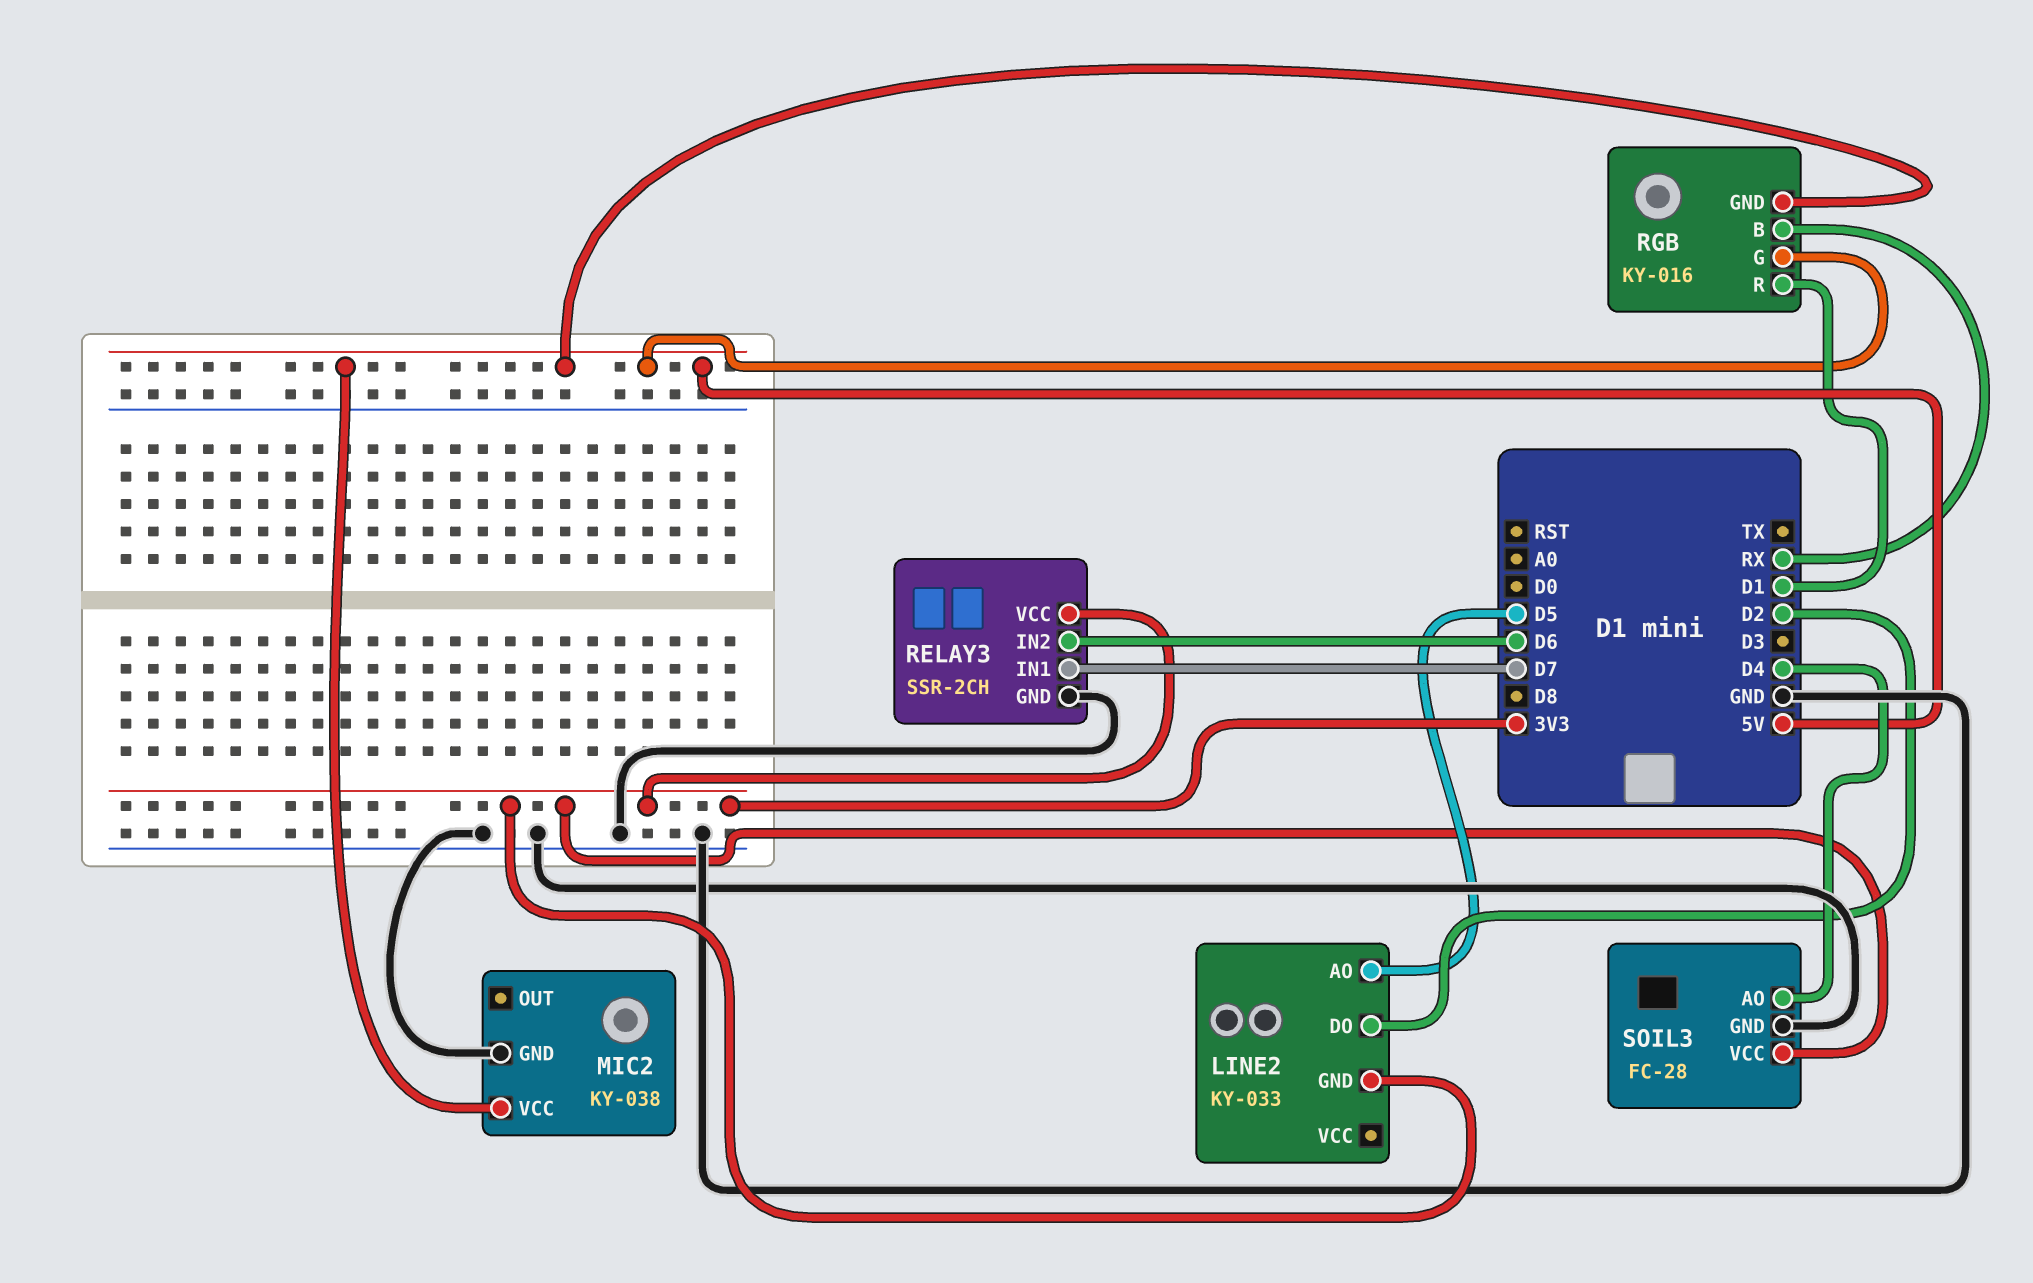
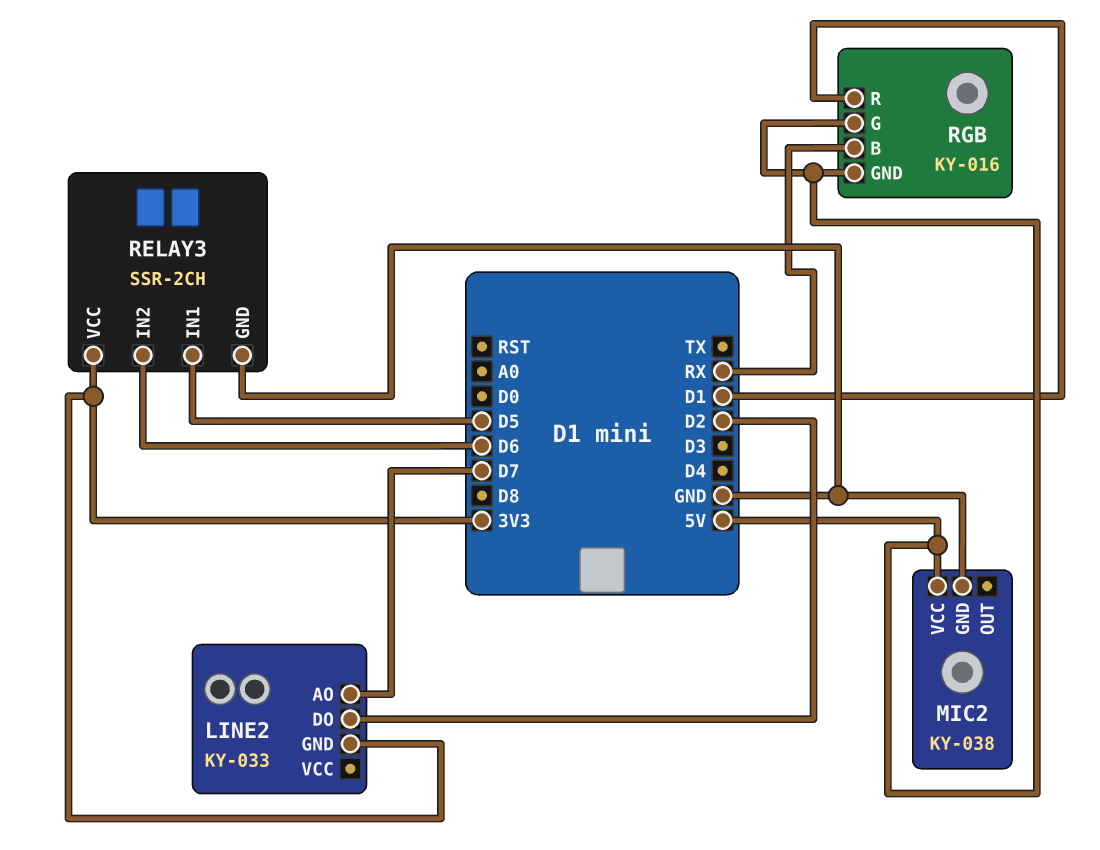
LINE2 pin AO: D5 -> D7
RELAY3 pin IN1: D7 -> D5
SOIL3: FC-28 -> none
SOIL3 pin AO: D4 -> none
SOIL3 pin GND: GND -> none
SOIL3 pin VCC: 3V3 -> none

